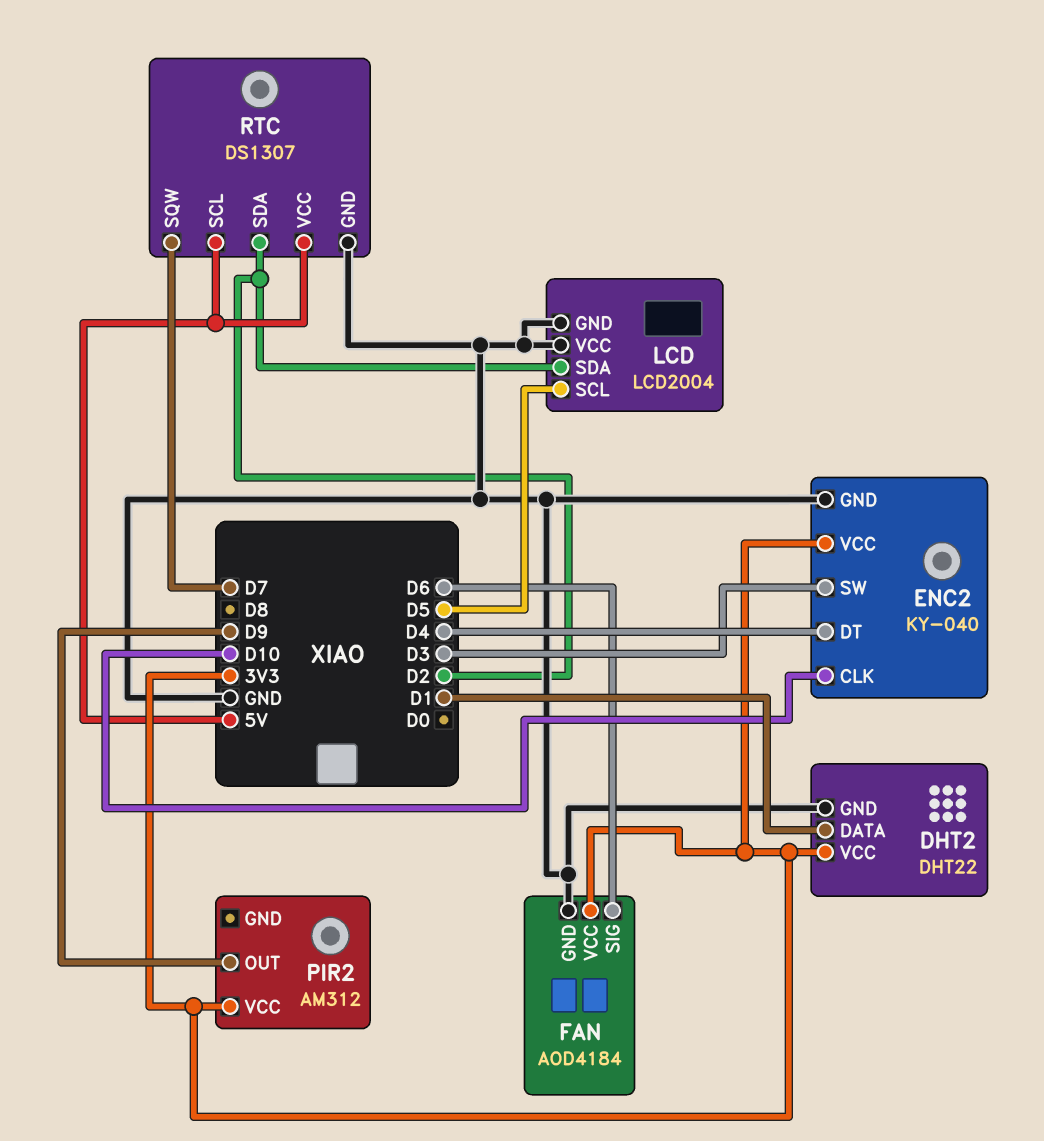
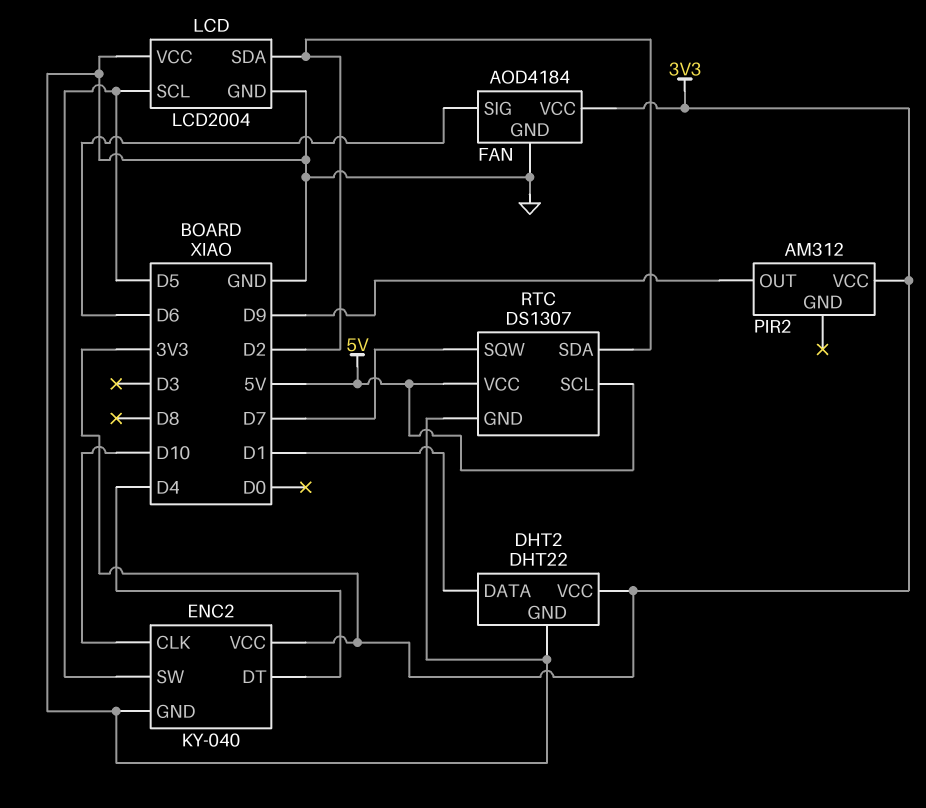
ENC2 pin SW: D3 -> D5

